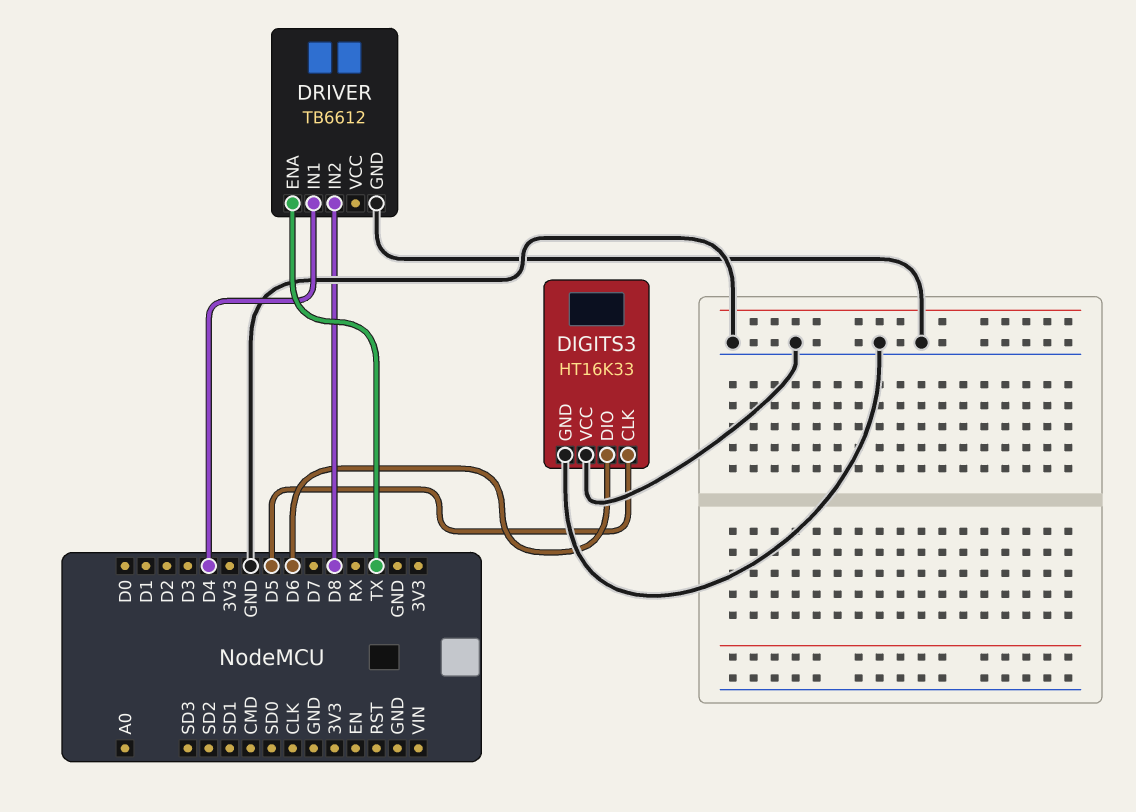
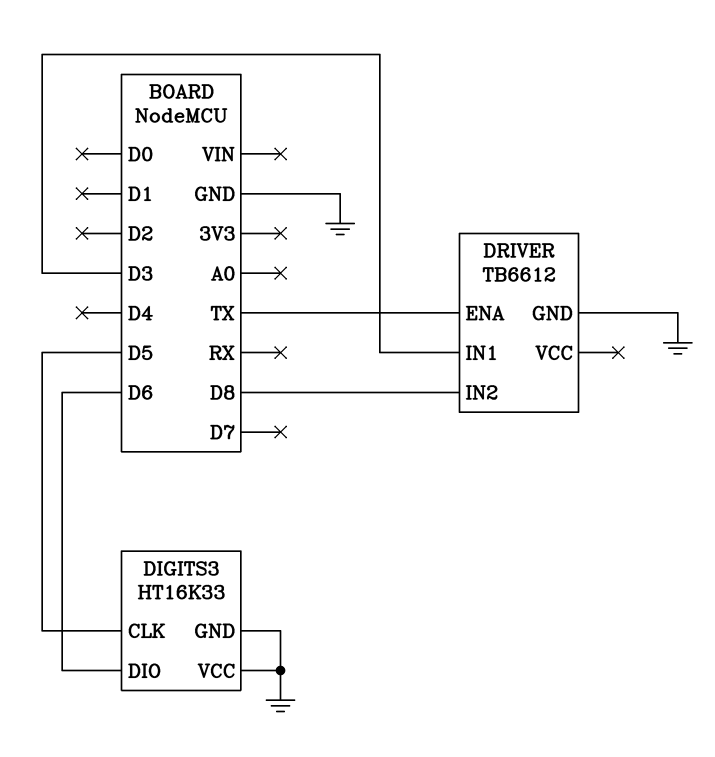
DRIVER pin IN1: D4 -> D3

